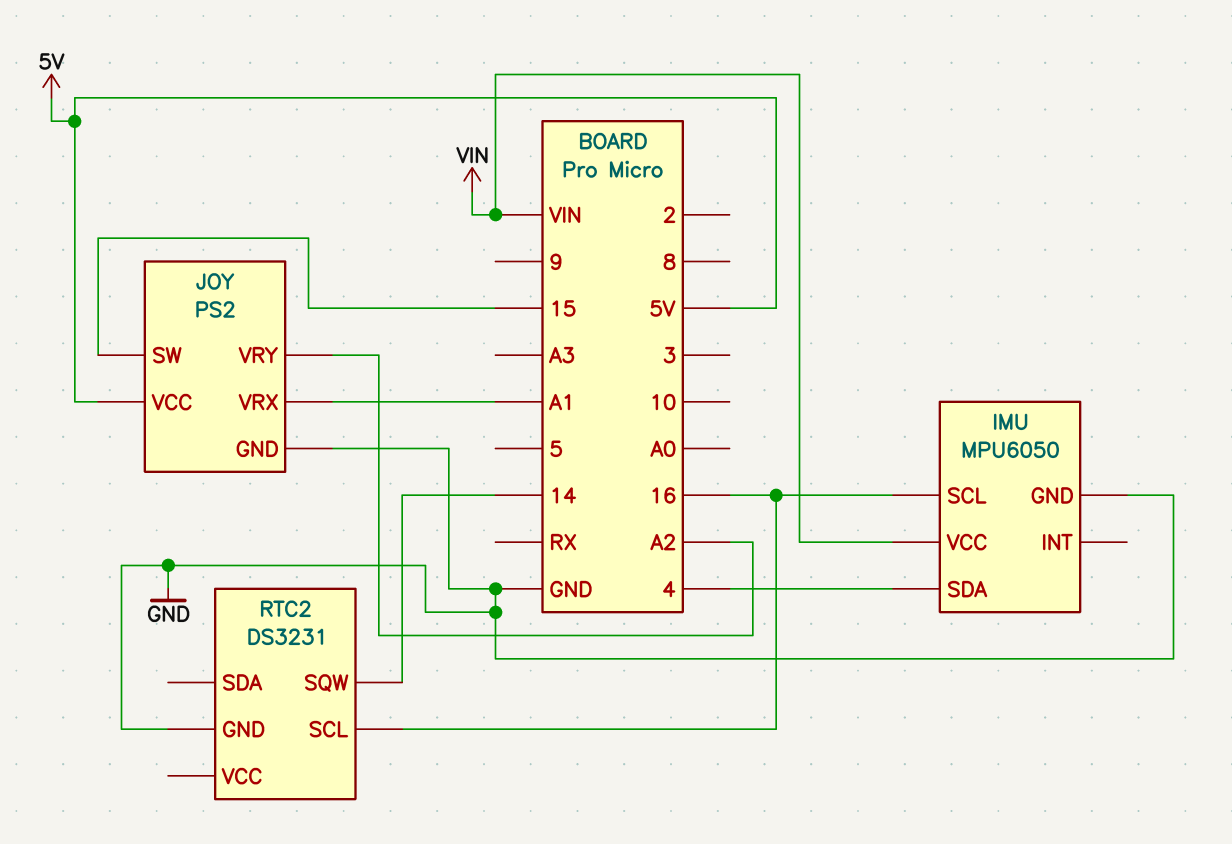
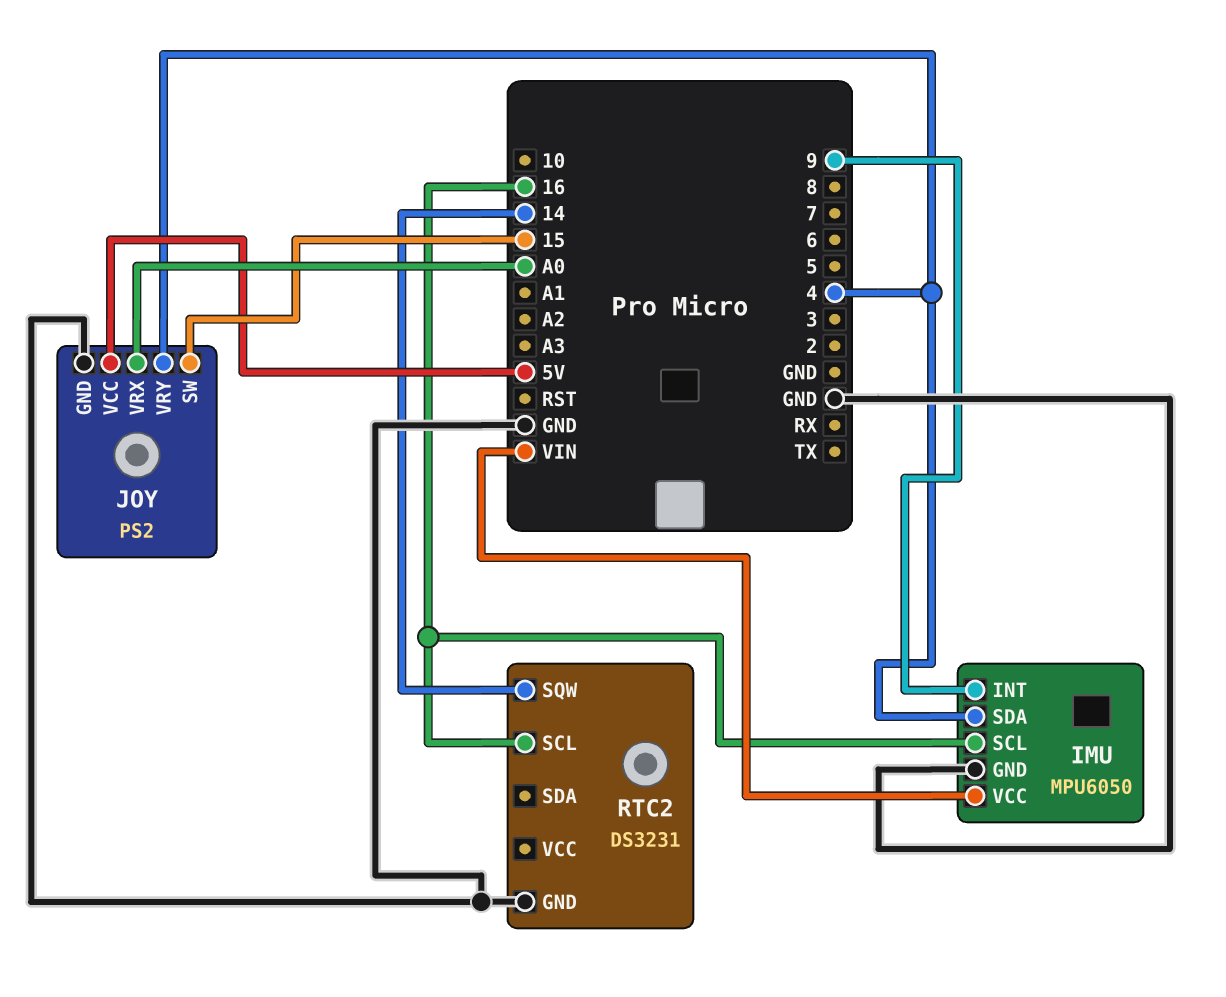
IMU pin INT: none -> 9
JOY pin VRX: A1 -> A0
JOY pin VRY: A2 -> 4

